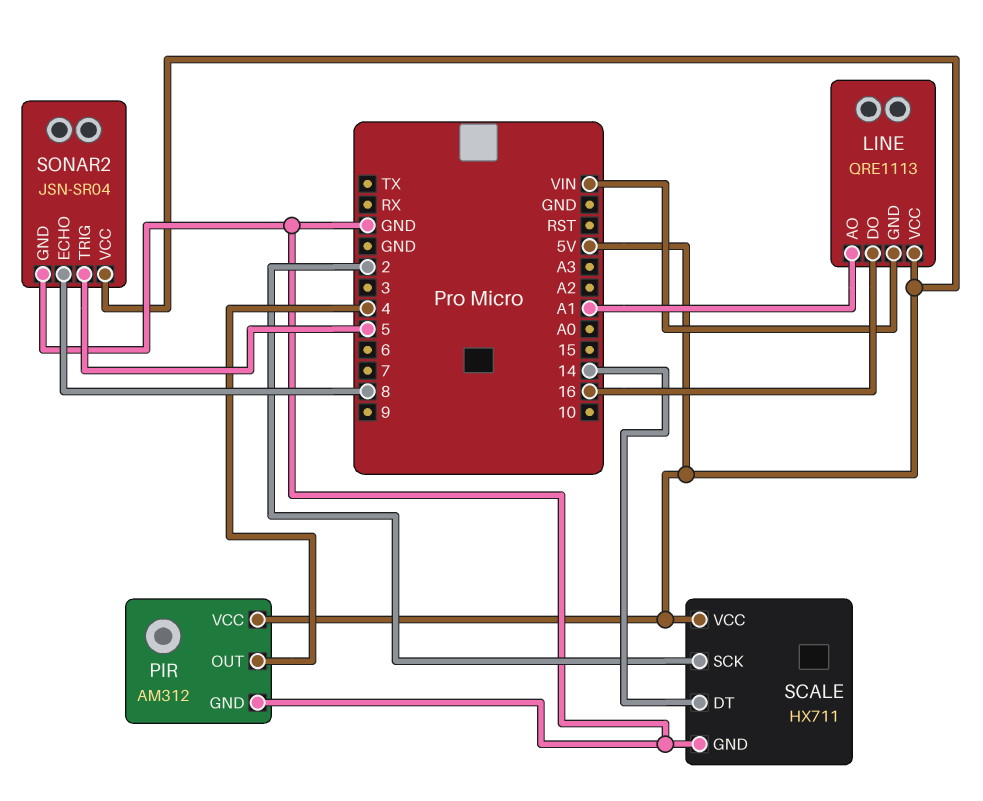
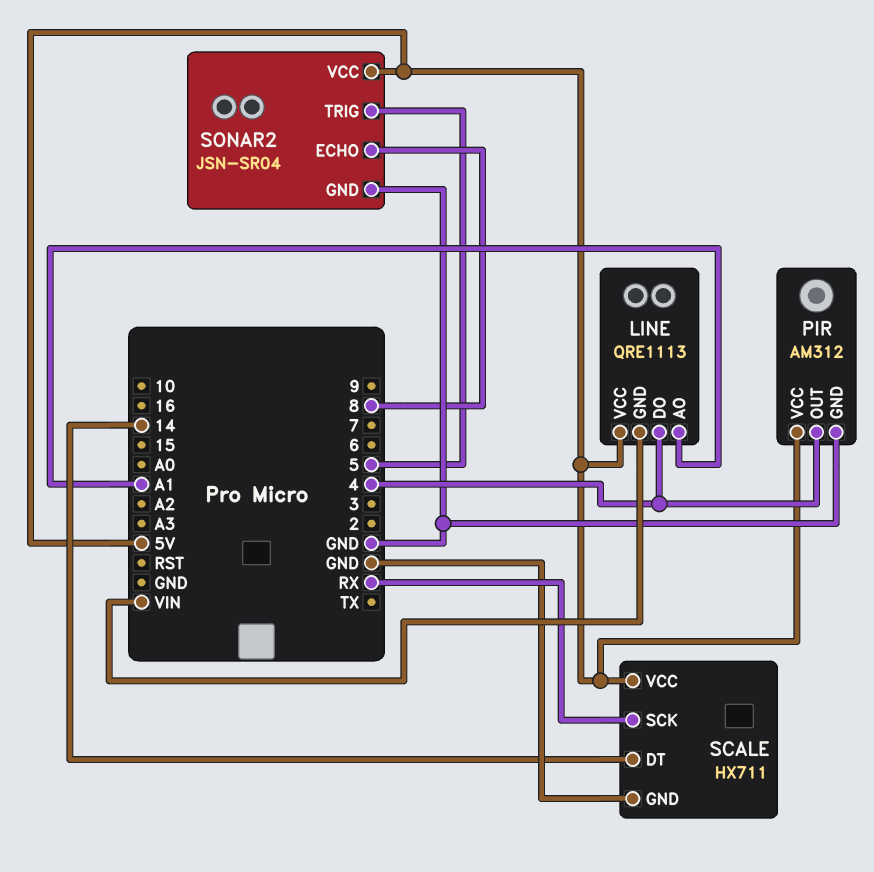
LINE pin DO: 16 -> 4
SCALE pin SCK: 2 -> RX

